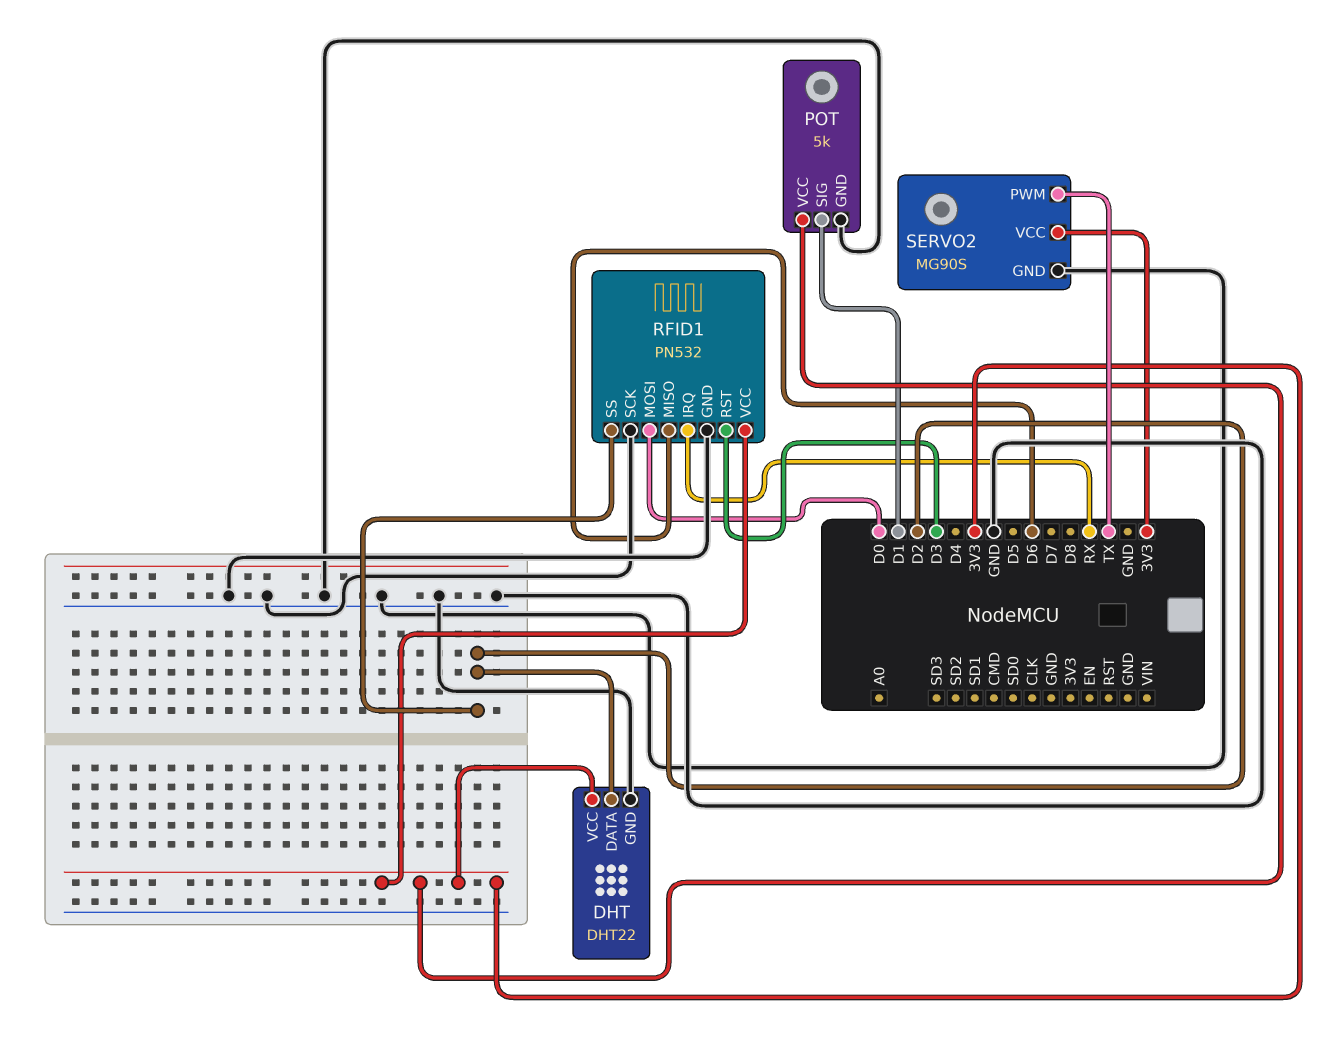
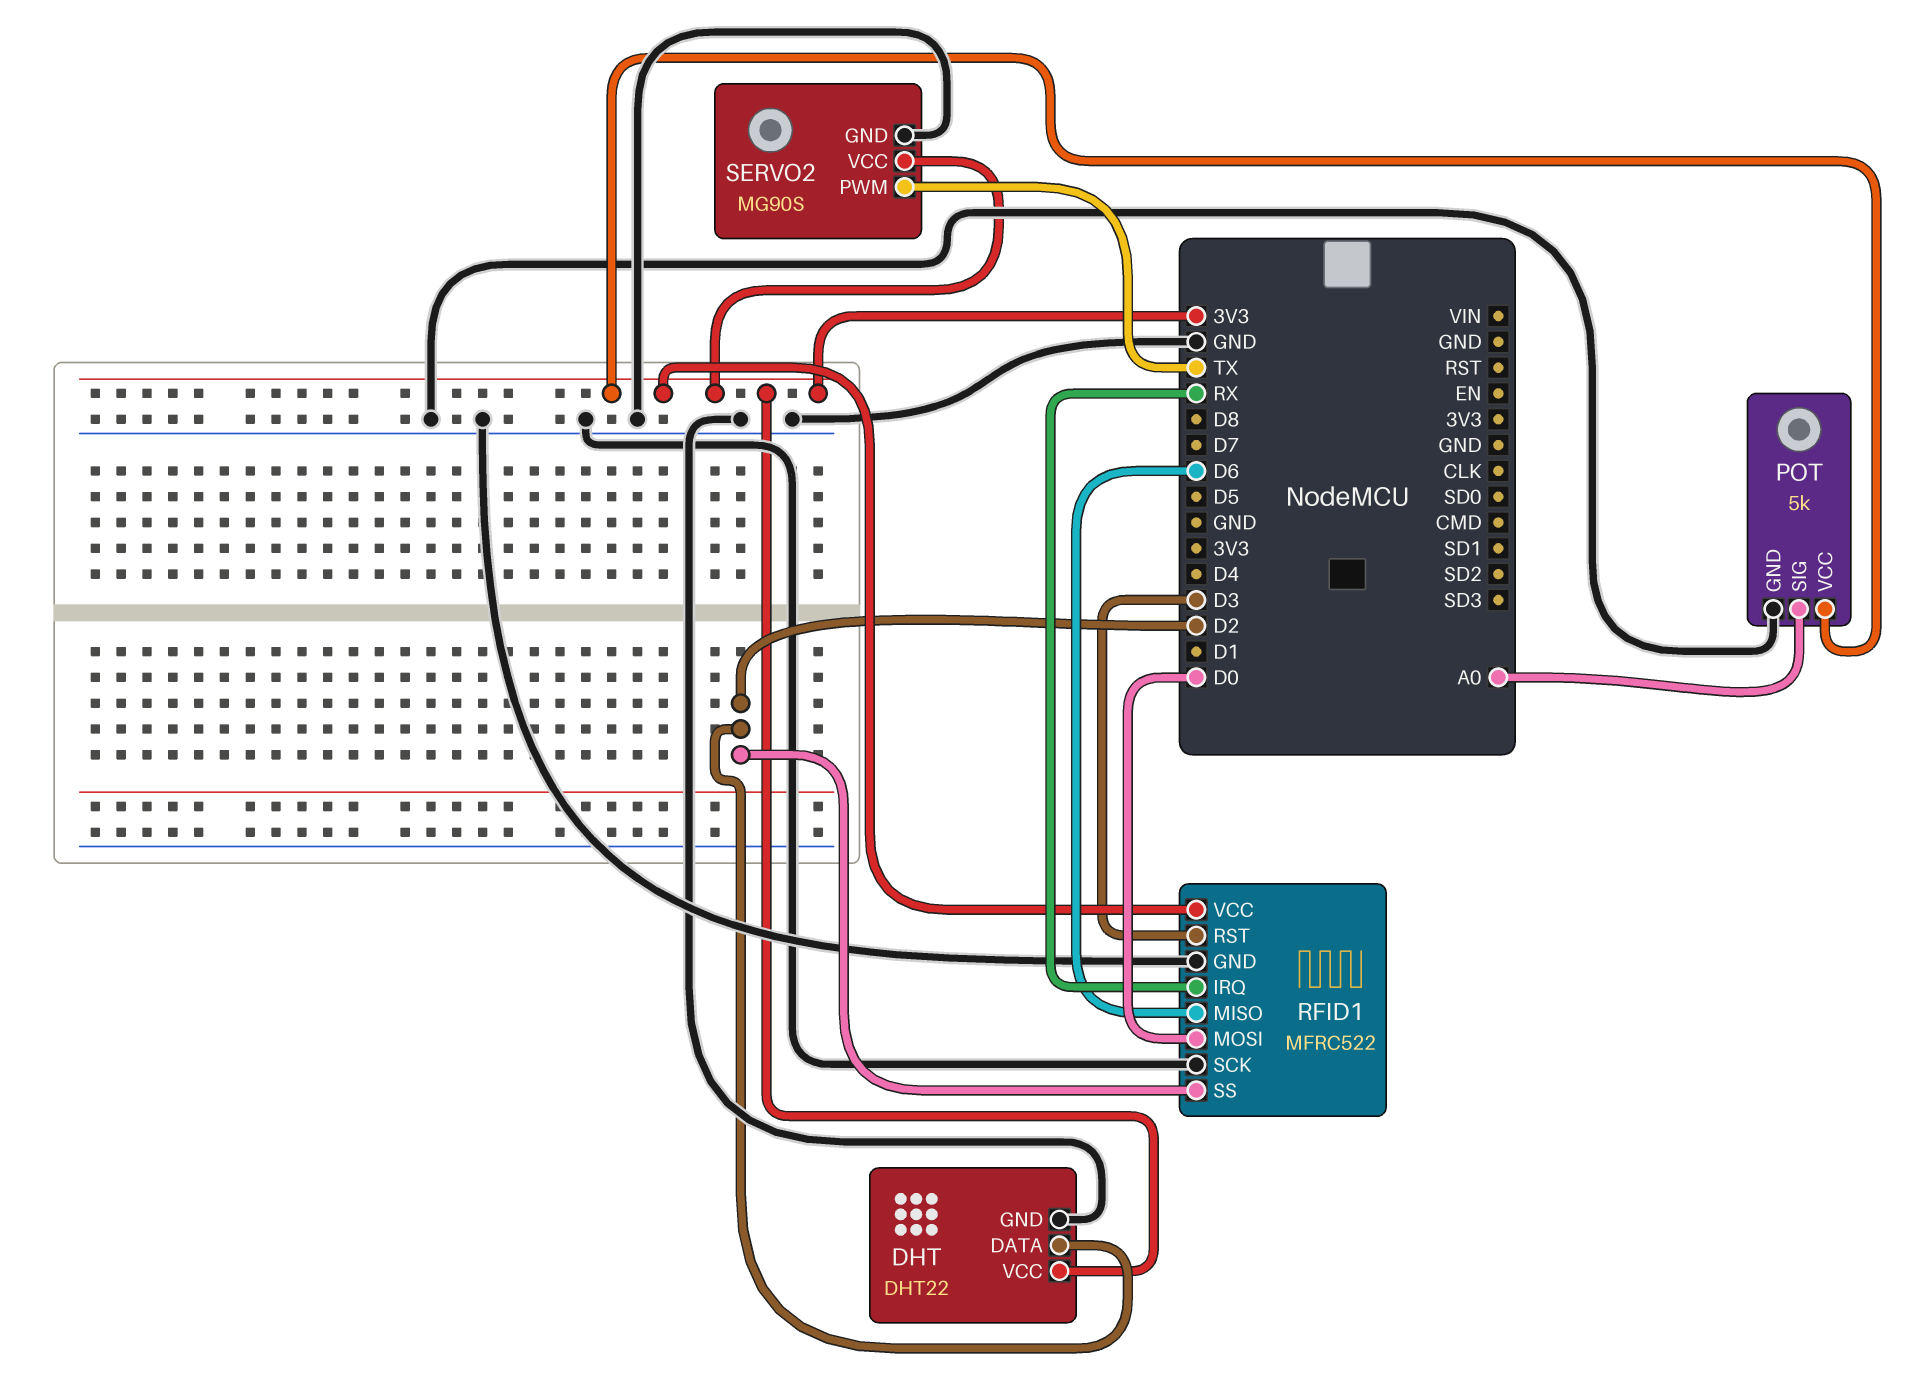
POT pin SIG: D1 -> A0
RFID1: PN532 -> MFRC522

